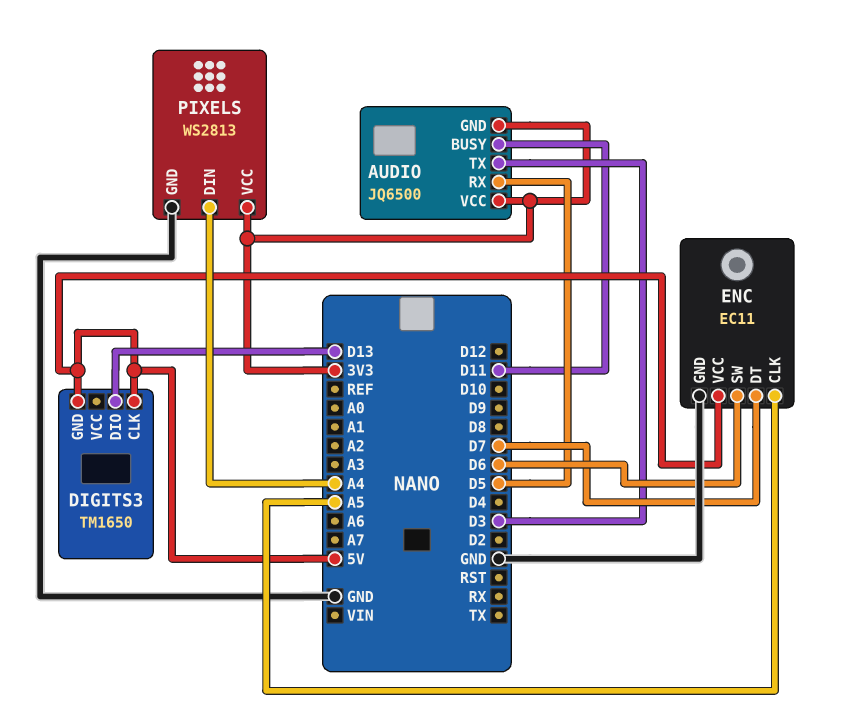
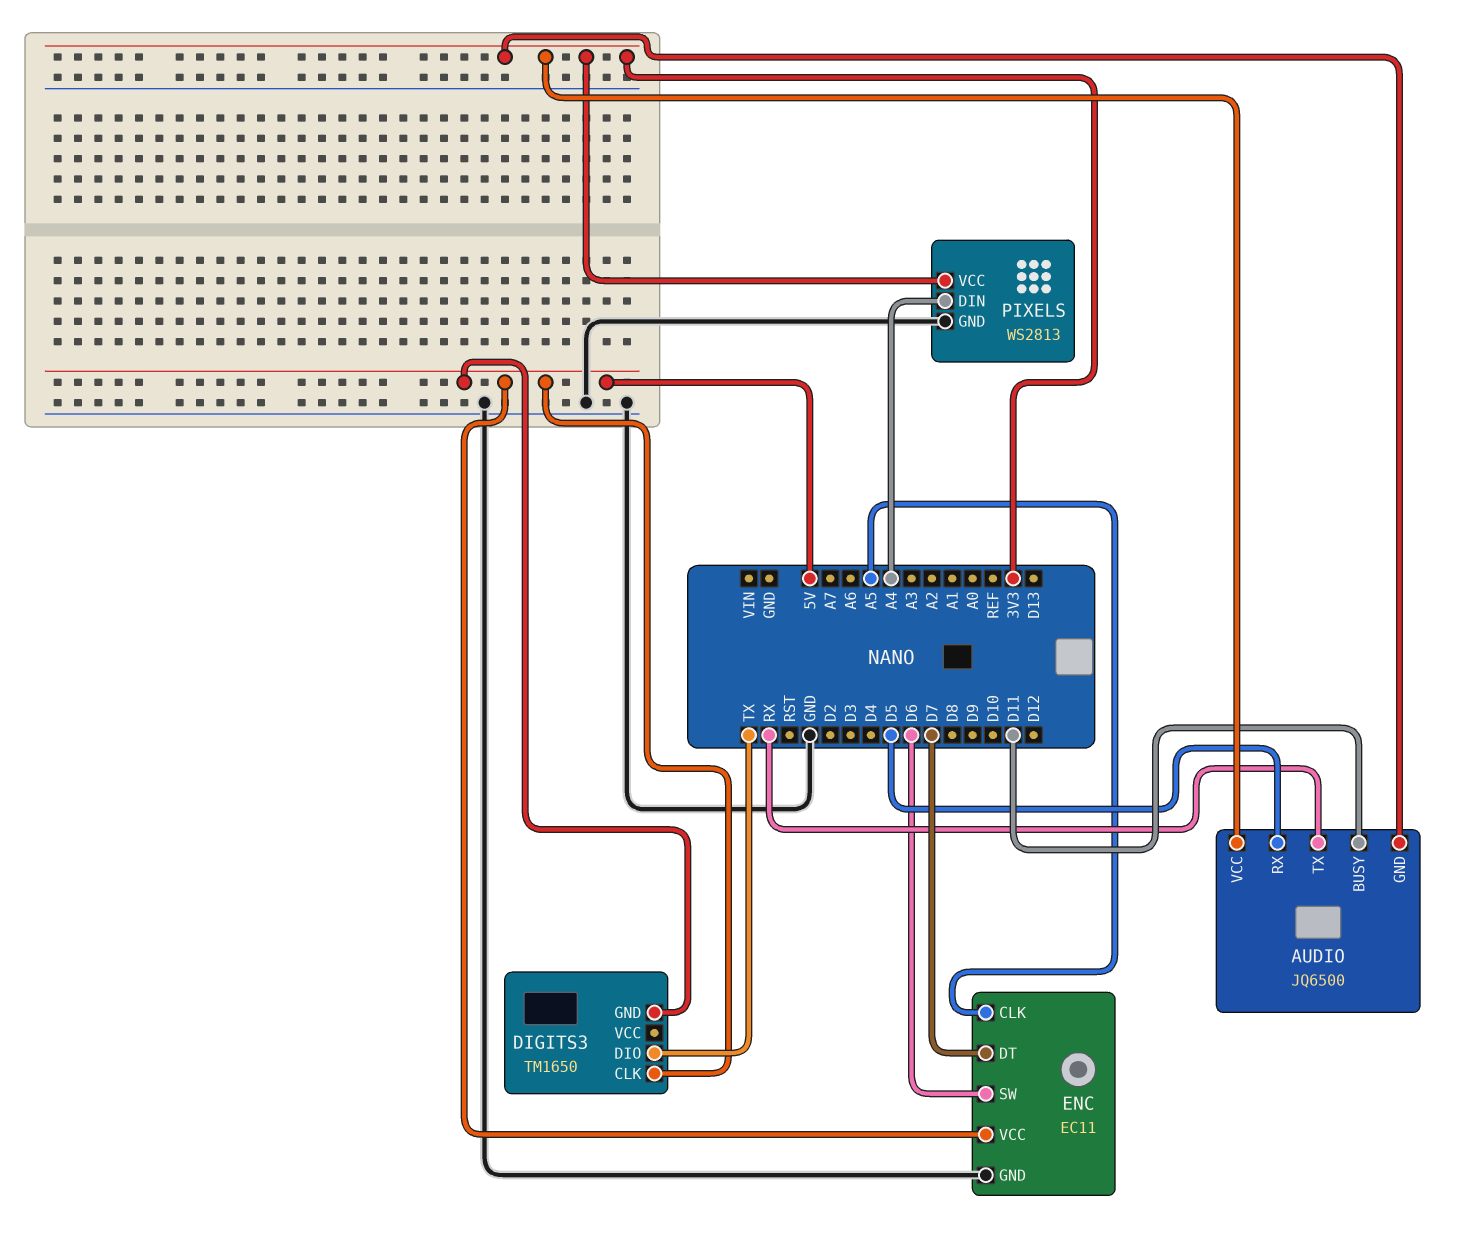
AUDIO pin TX: D3 -> RX
DIGITS3 pin DIO: D13 -> TX

